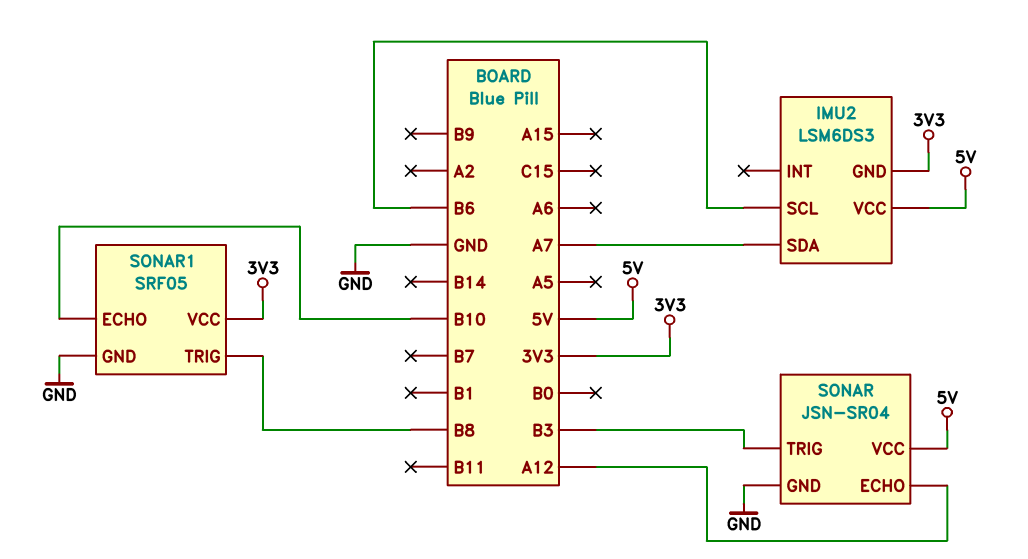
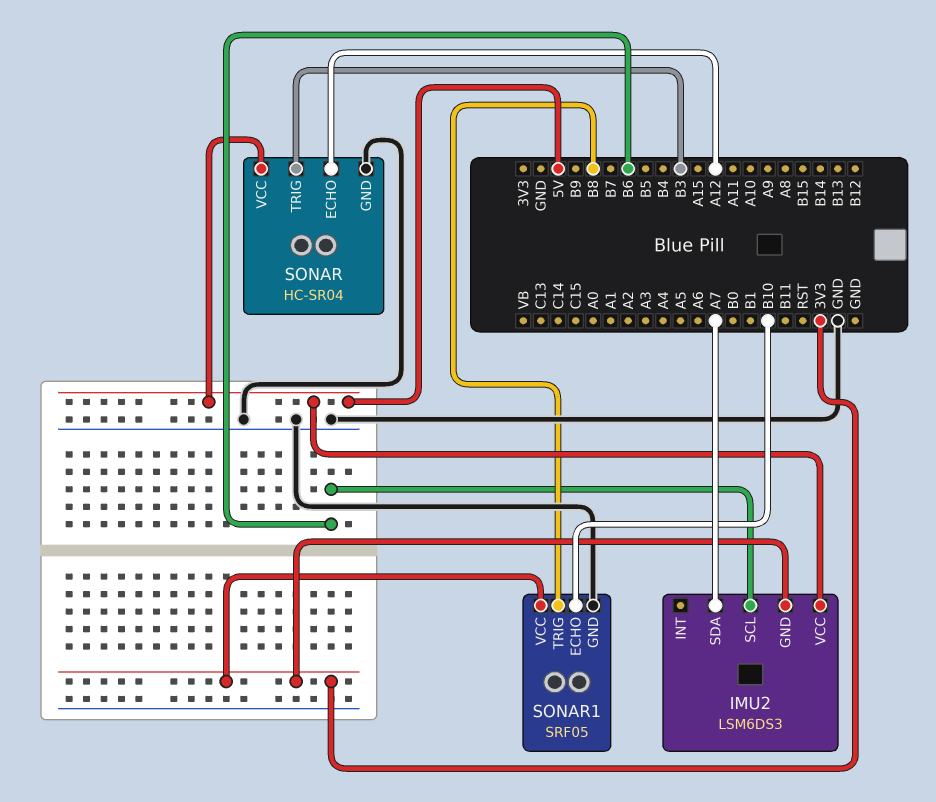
SONAR: JSN-SR04 -> HC-SR04

